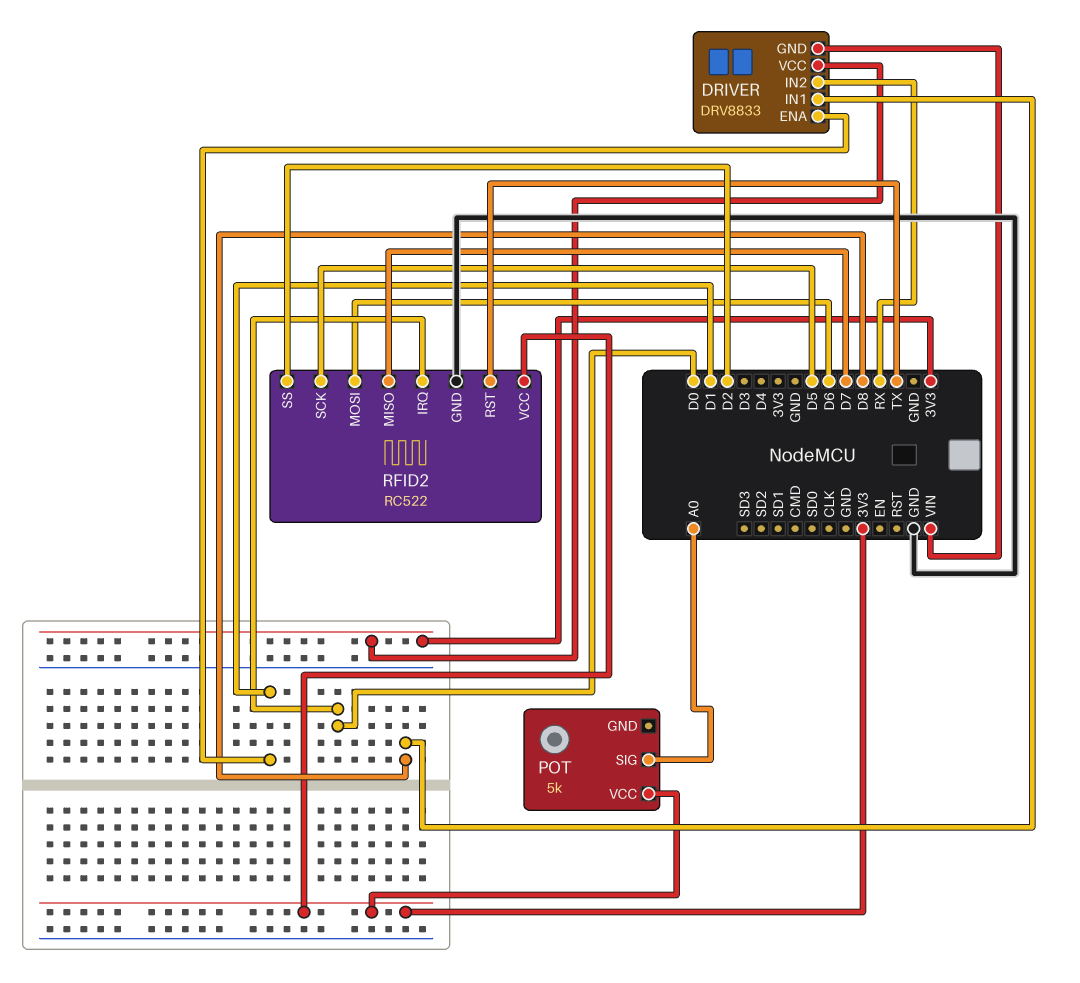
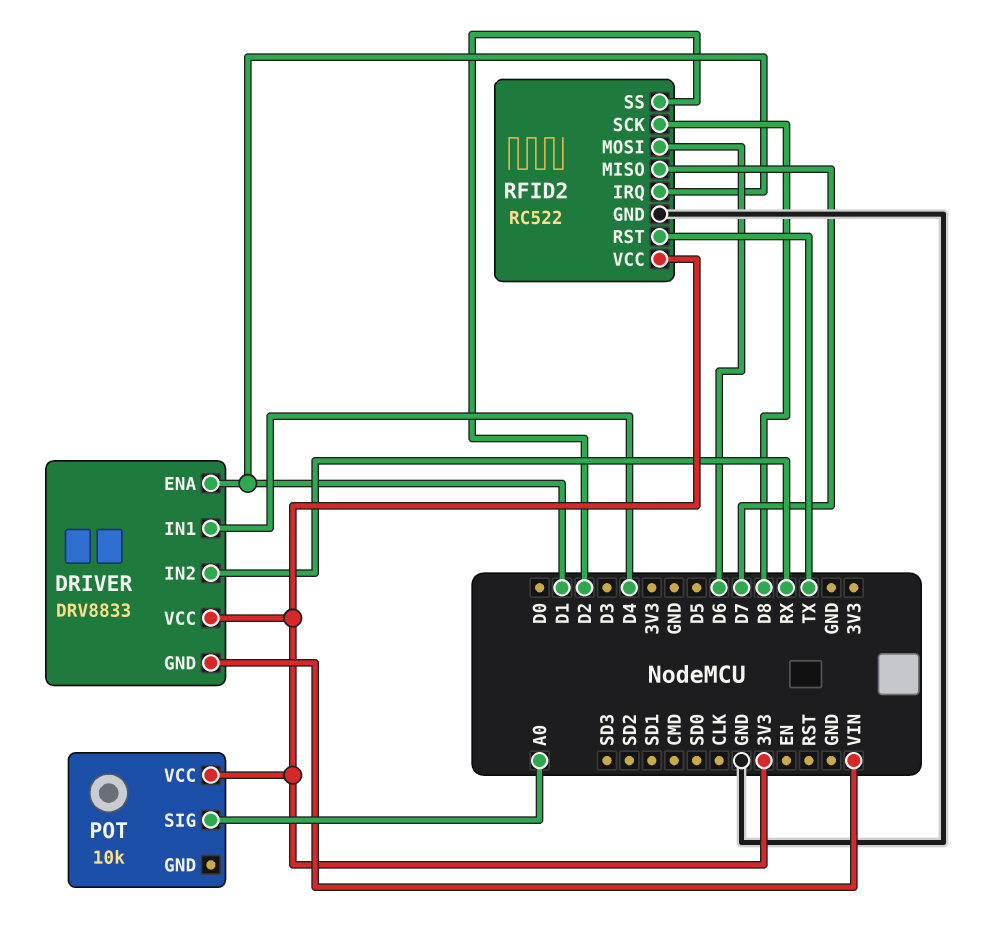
DRIVER pin IN1: D8 -> D4
POT: 5k -> 10k
RFID2 pin IRQ: D0 -> D1
RFID2 pin SCK: D5 -> D8

